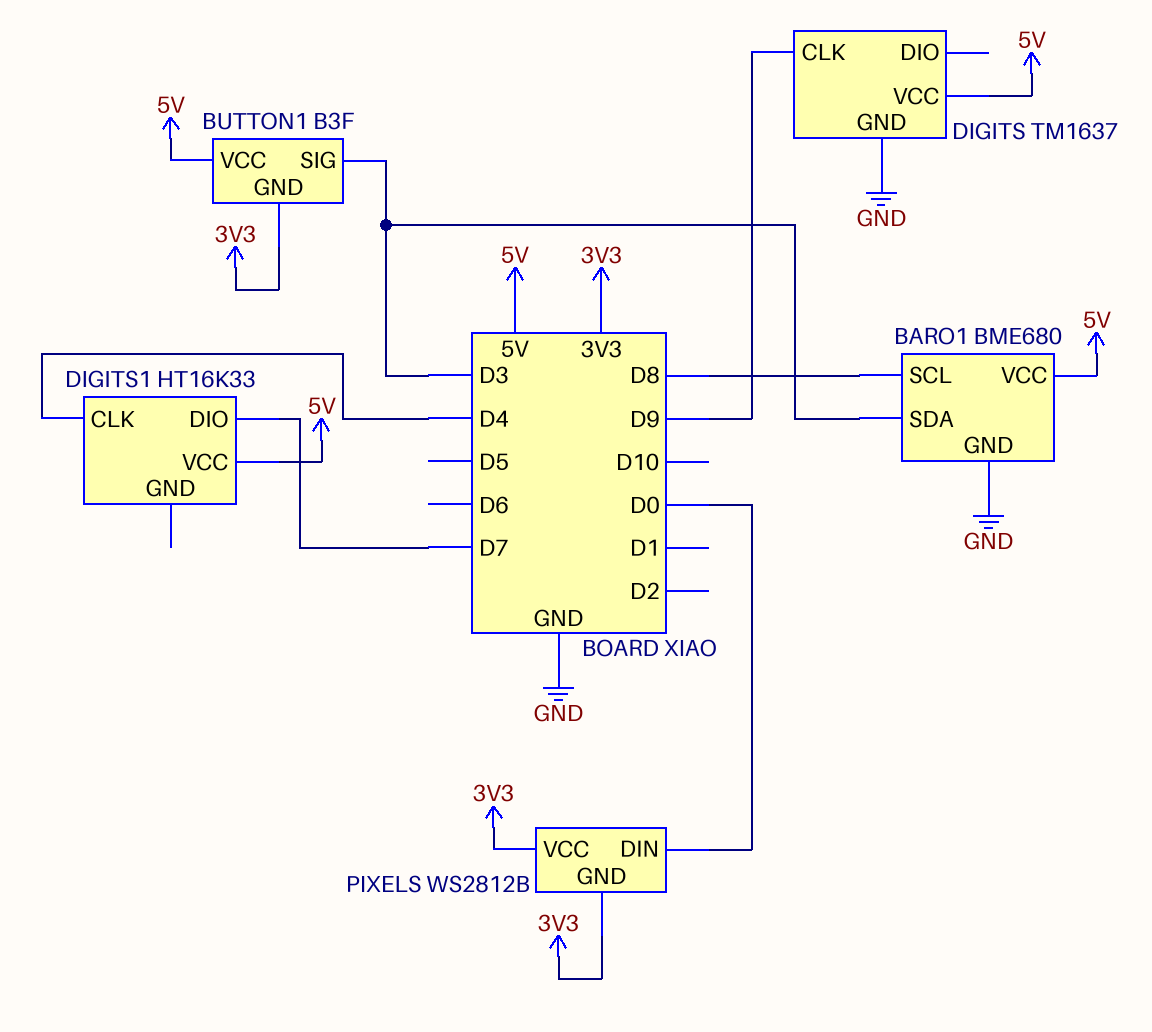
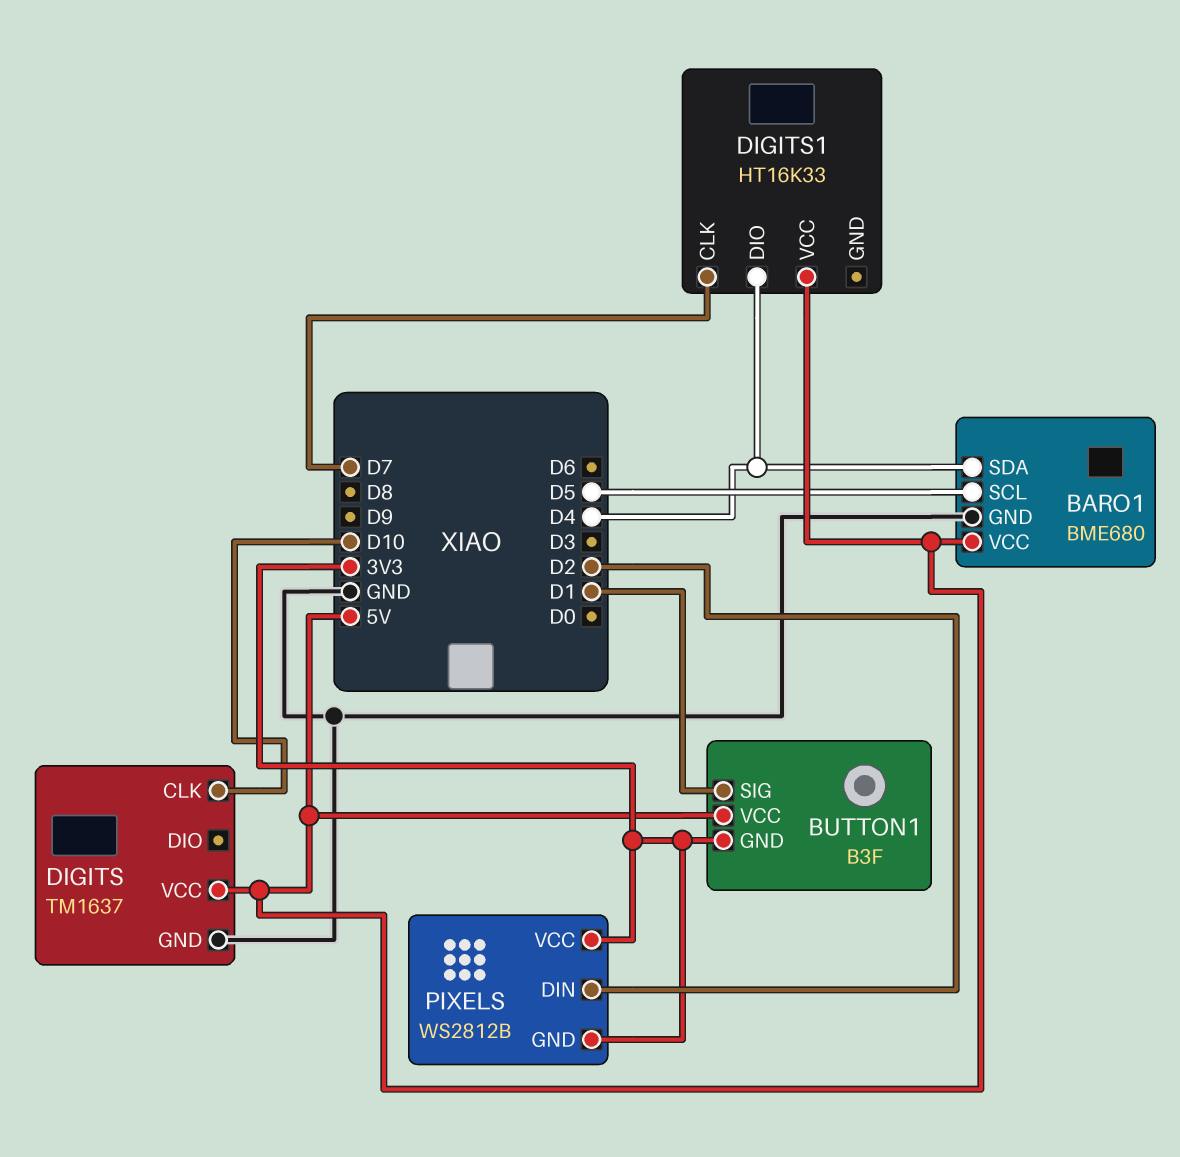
BARO1 pin SCL: D8 -> D5
BARO1 pin SDA: D3 -> D4
BUTTON1 pin SIG: D3 -> D1
DIGITS pin CLK: D9 -> D10
DIGITS1 pin CLK: D4 -> D7
DIGITS1 pin DIO: D7 -> D4
PIXELS pin DIN: D0 -> D2

